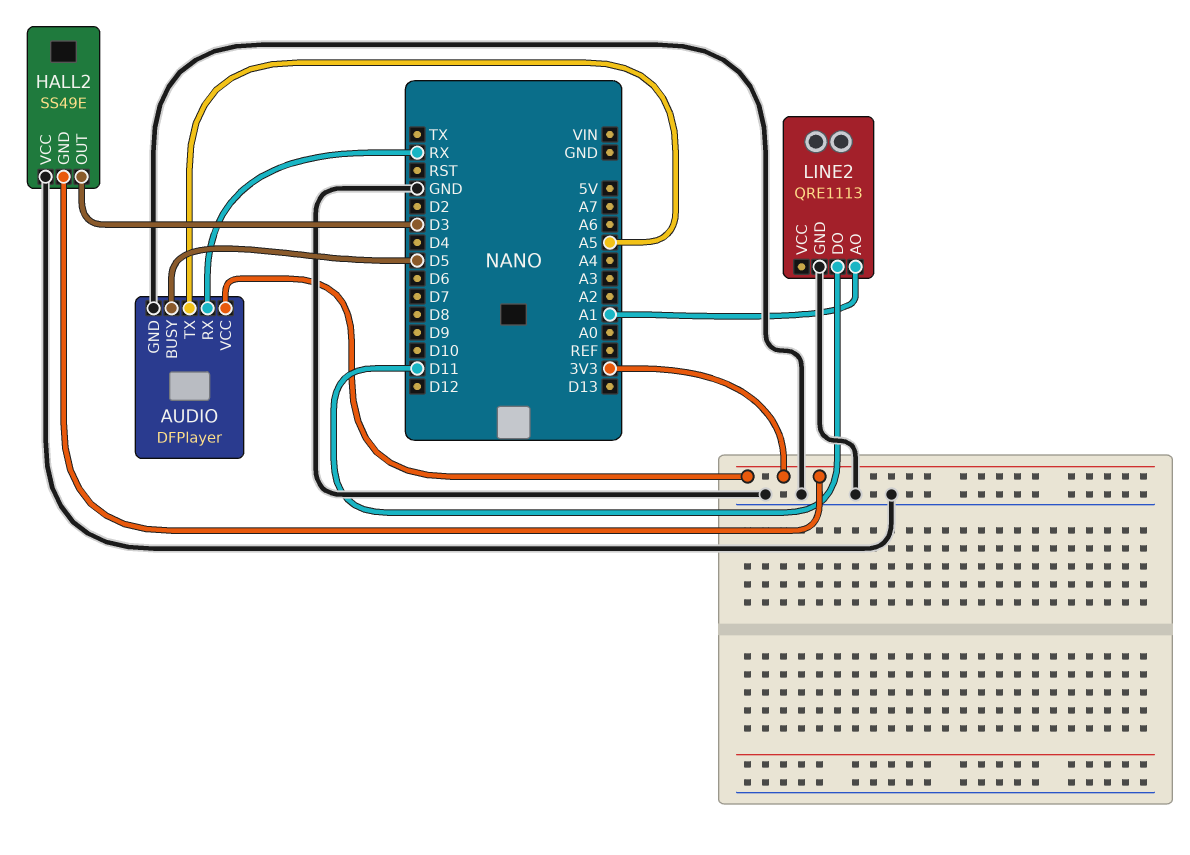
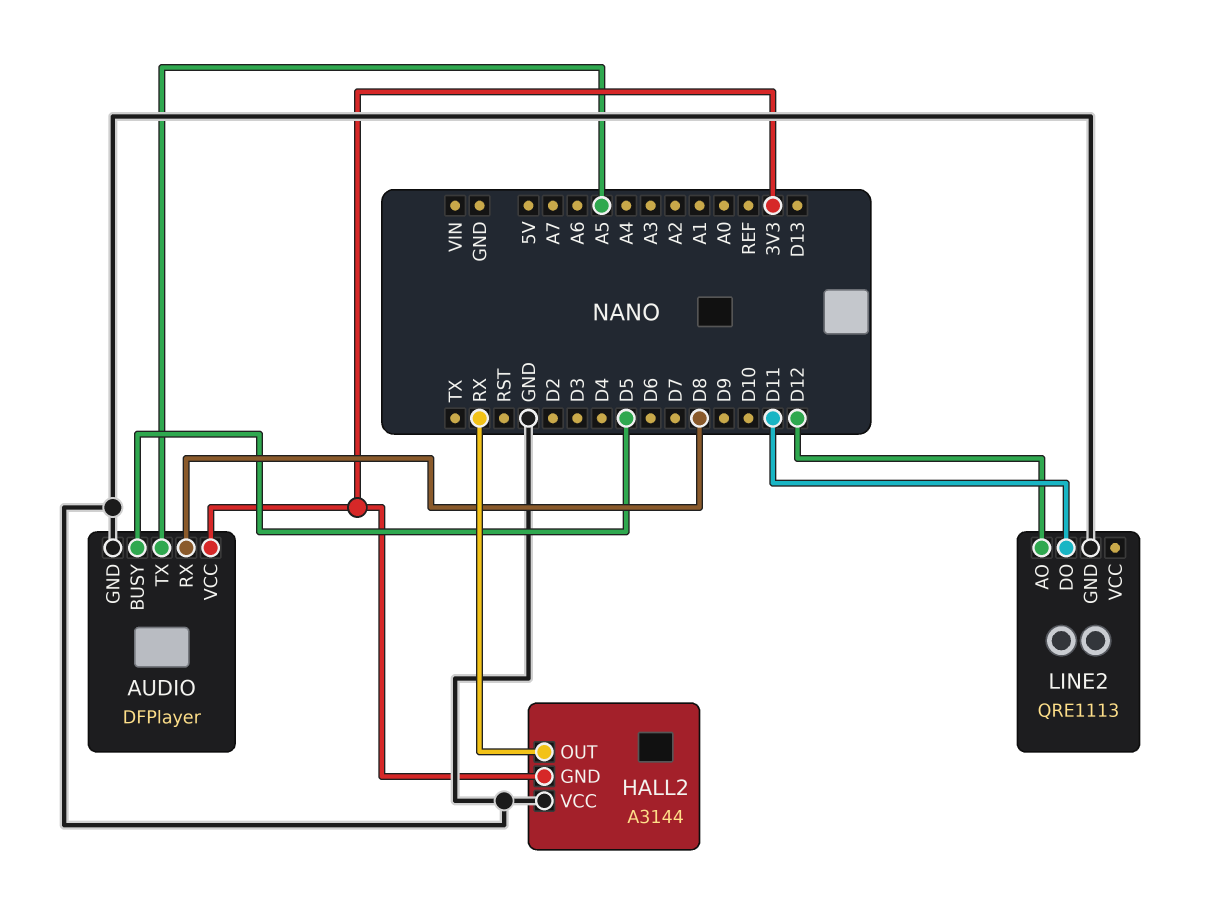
AUDIO pin RX: RX -> D8
HALL2: SS49E -> A3144
HALL2 pin OUT: D3 -> RX
LINE2 pin AO: A1 -> D12

